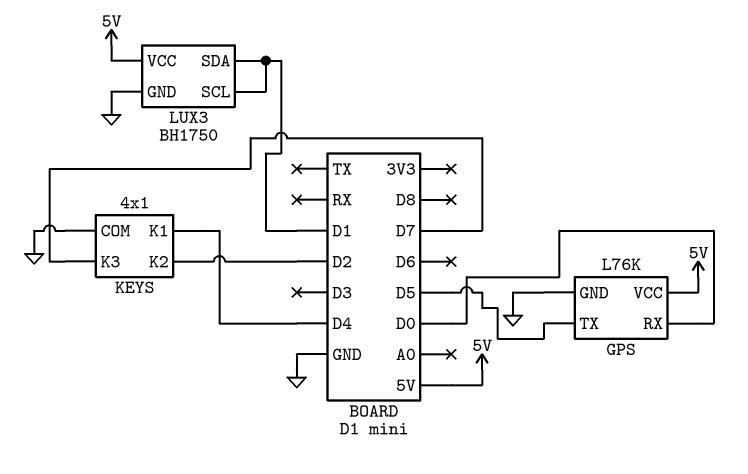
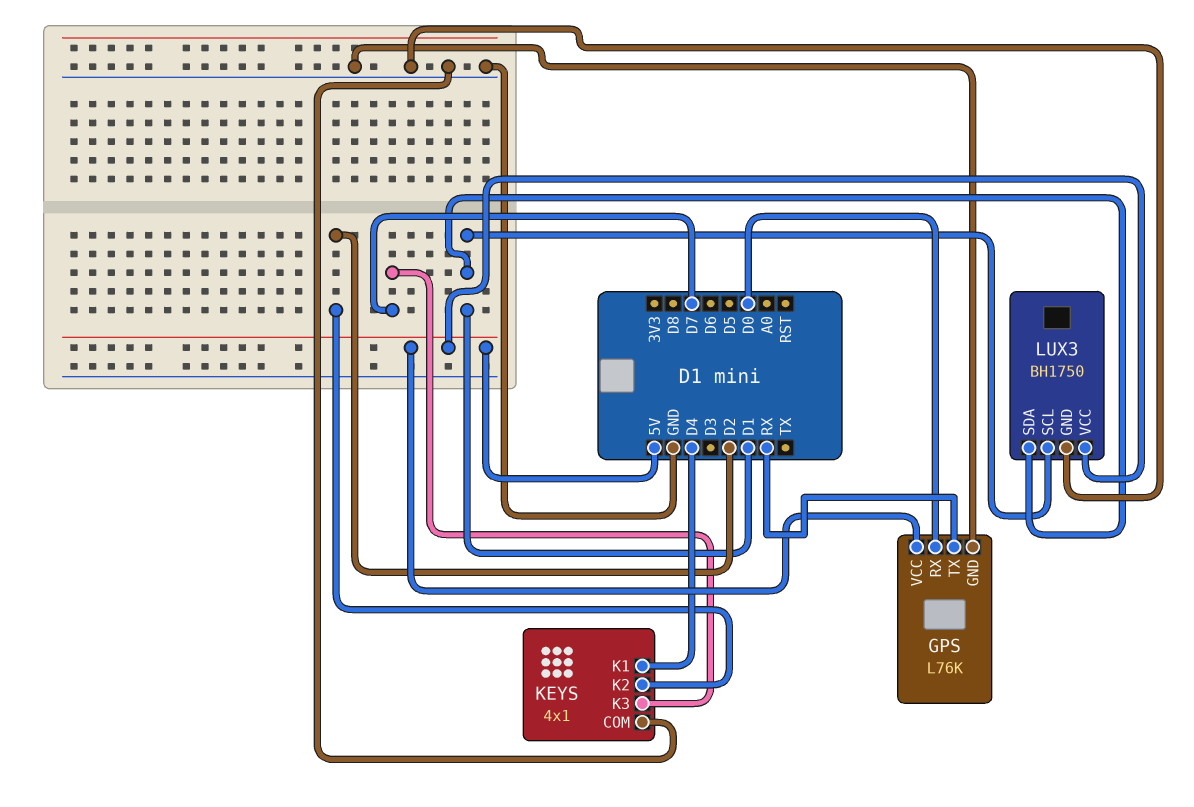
GPS pin TX: D5 -> RX

